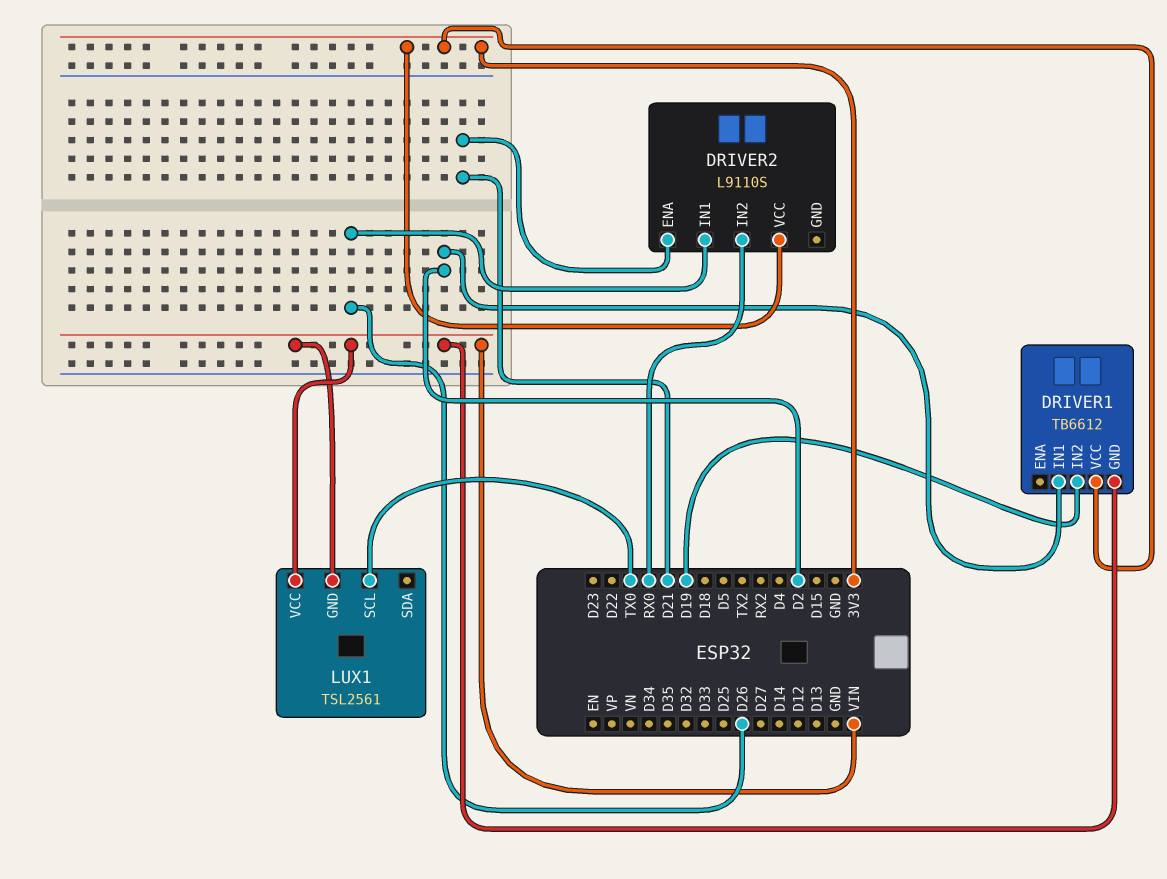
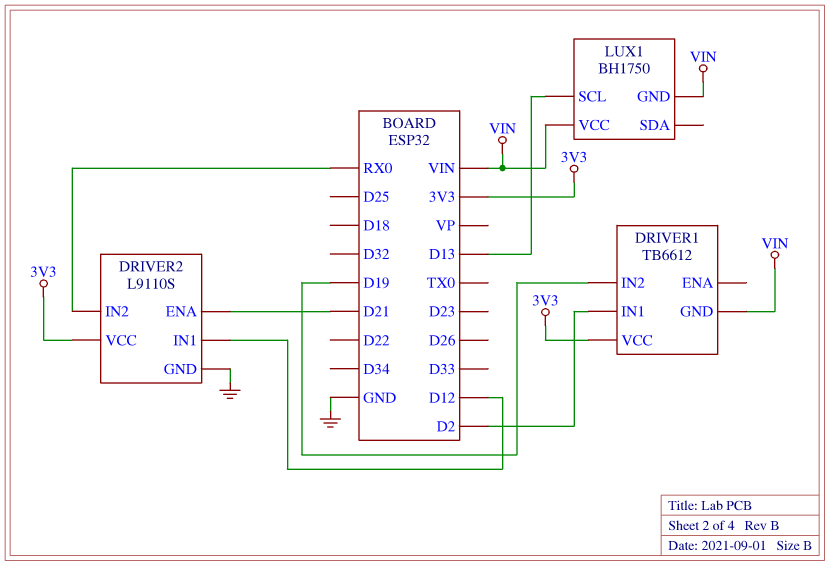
DRIVER2 pin GND: none -> GND
DRIVER2 pin IN1: D26 -> D12
LUX1: TSL2561 -> BH1750
LUX1 pin SCL: TX0 -> D13

